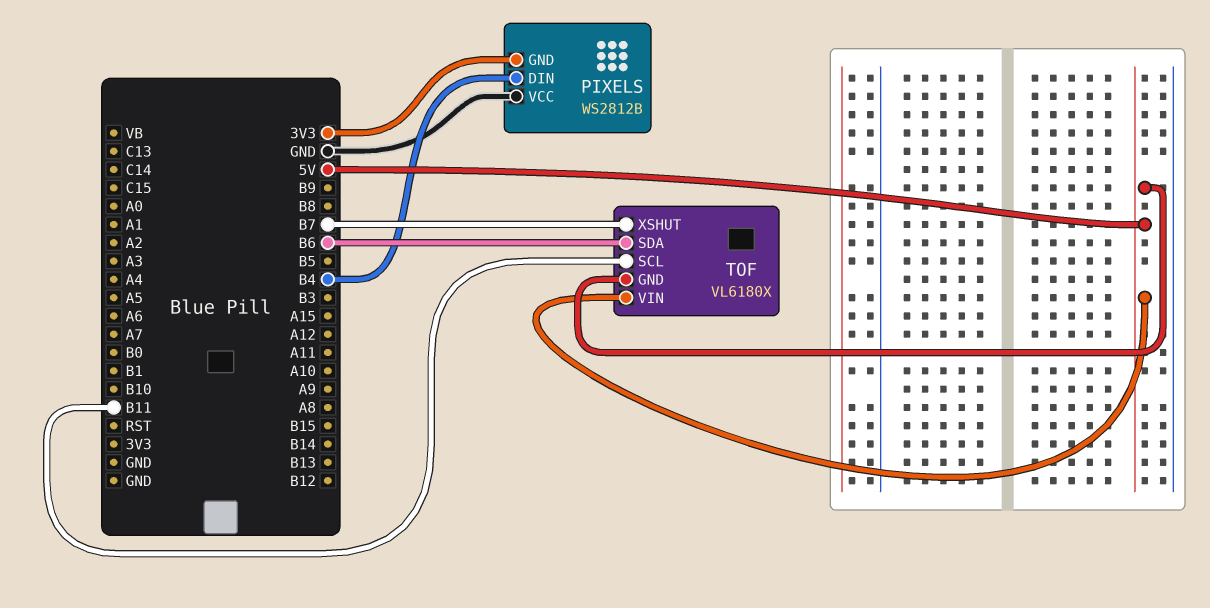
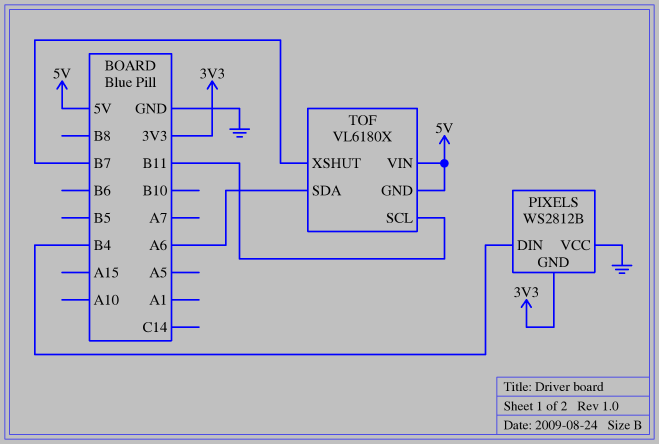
TOF pin SDA: B6 -> A6

